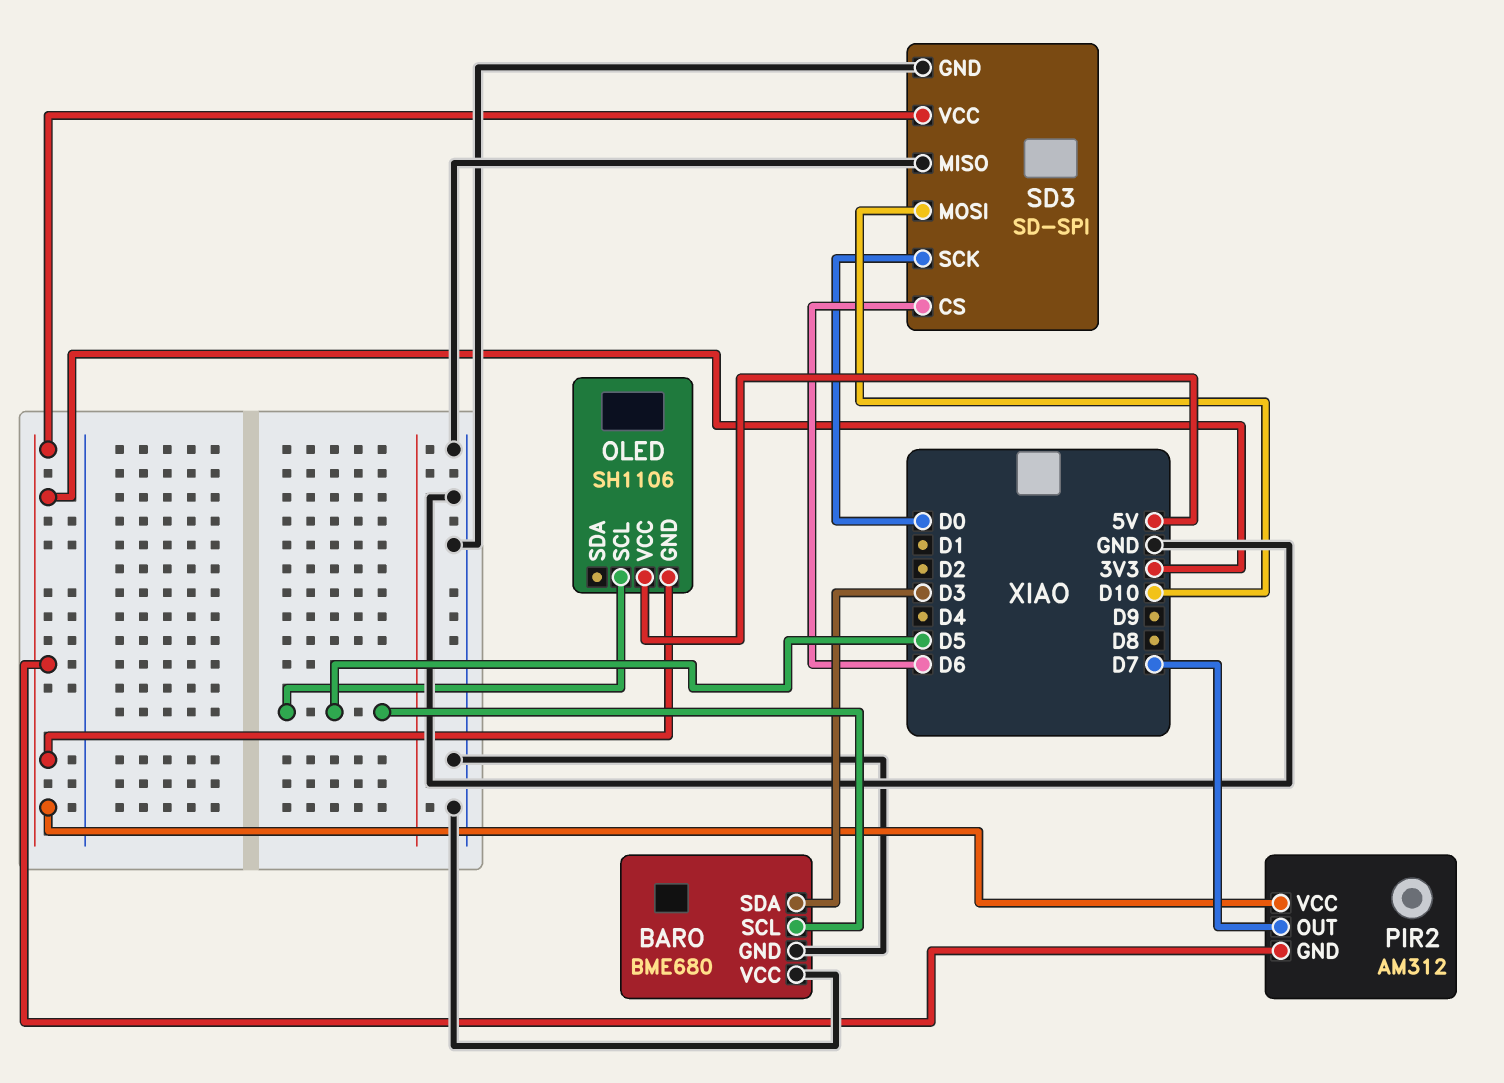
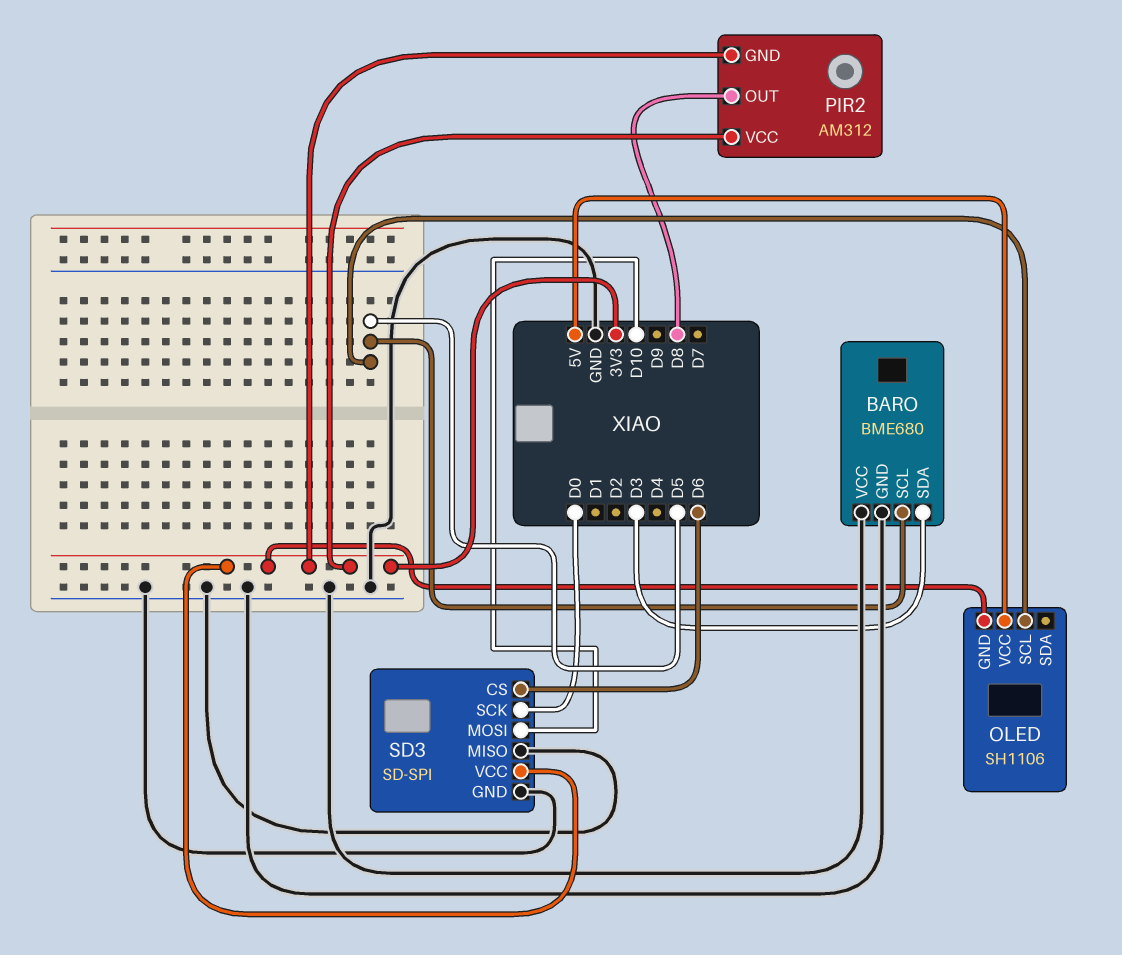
PIR2 pin OUT: D7 -> D8

